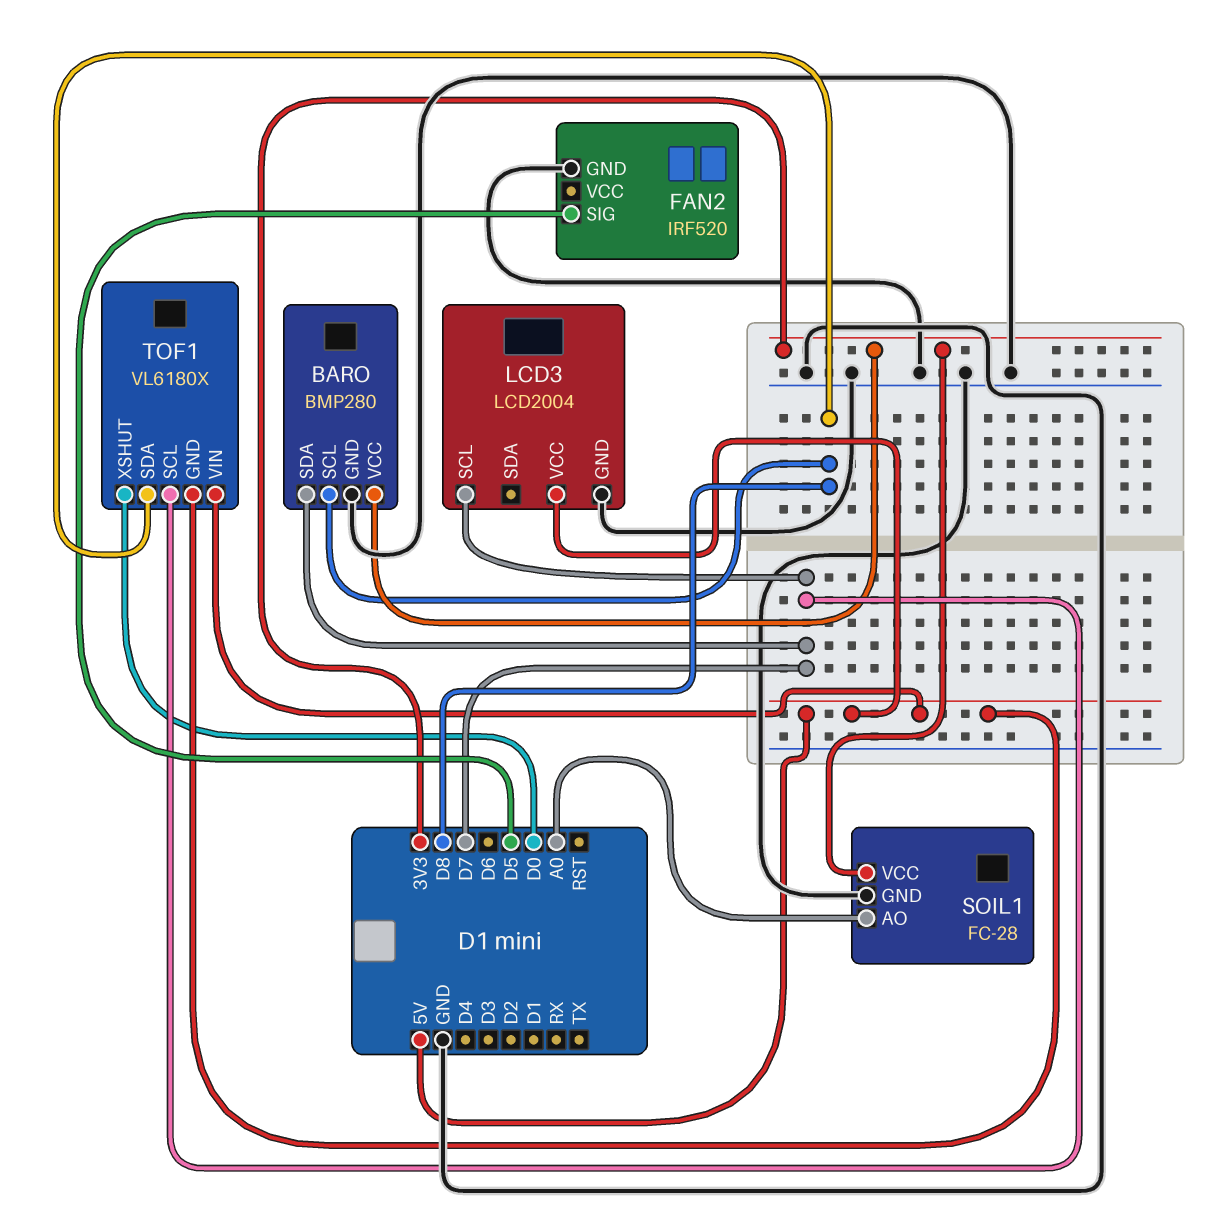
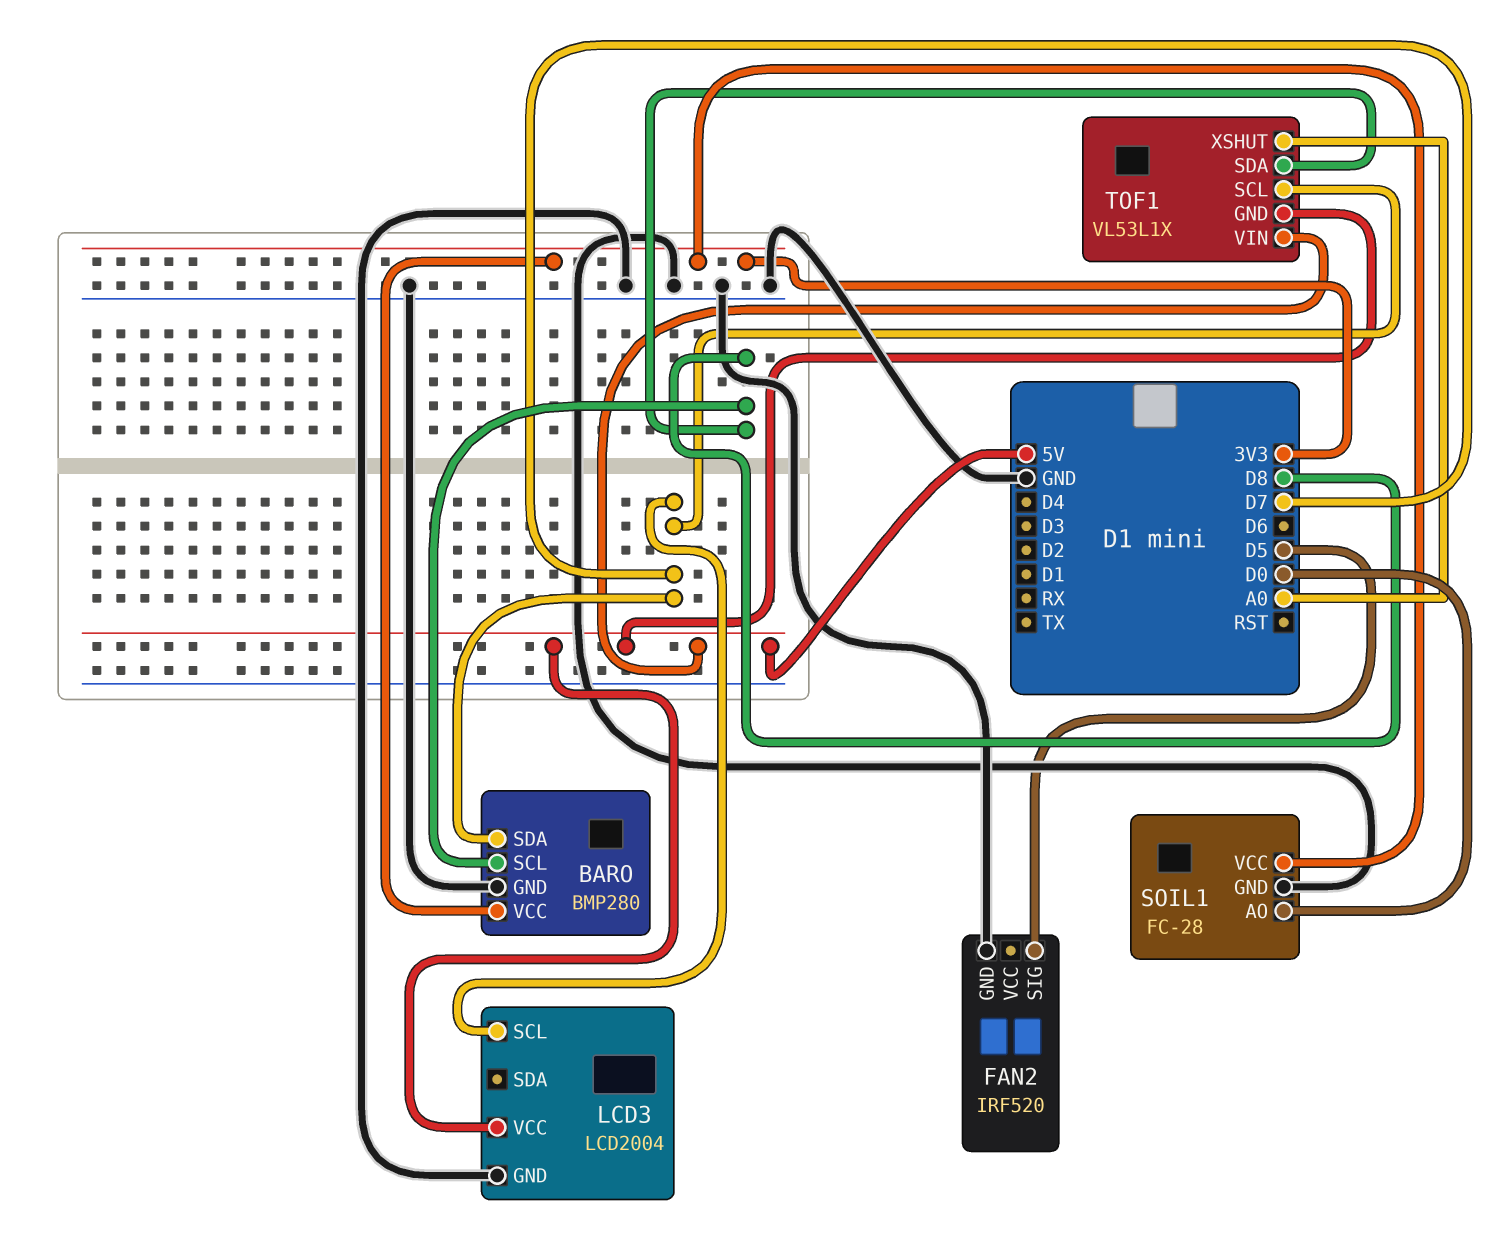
SOIL1 pin AO: A0 -> D0
TOF1: VL6180X -> VL53L1X
TOF1 pin XSHUT: D0 -> A0

